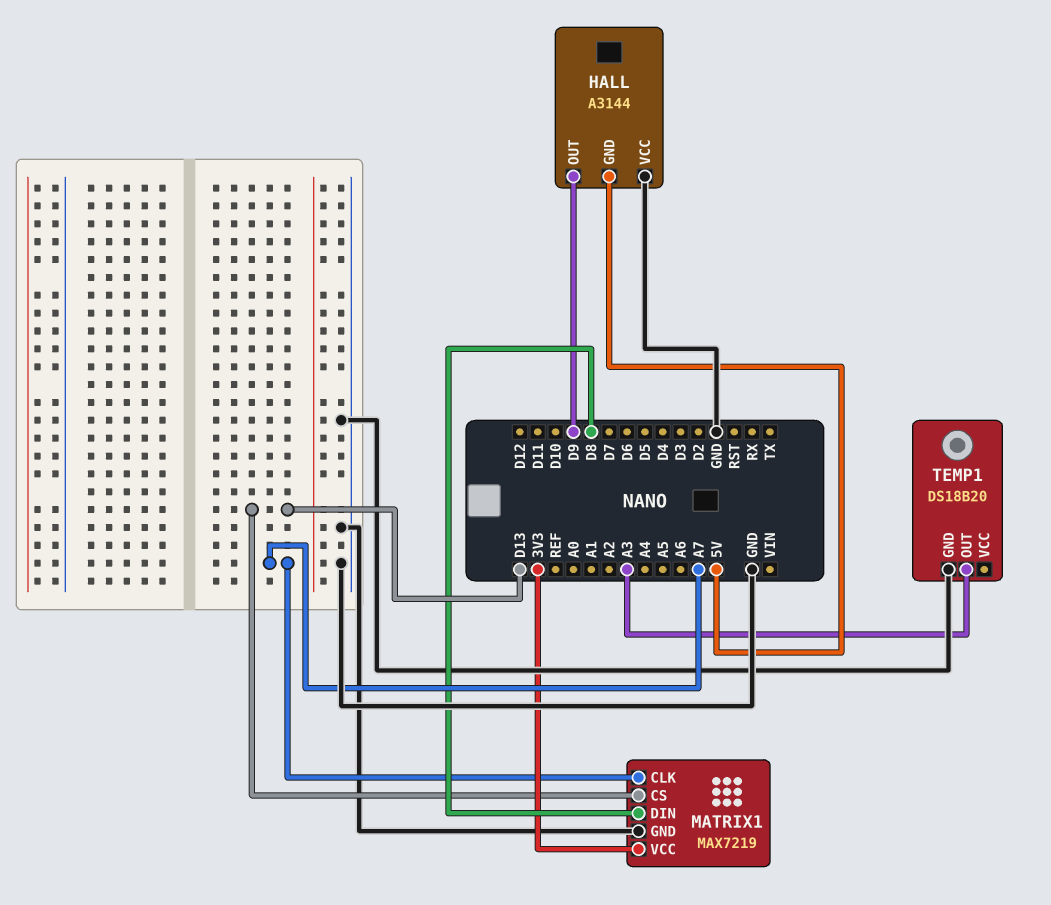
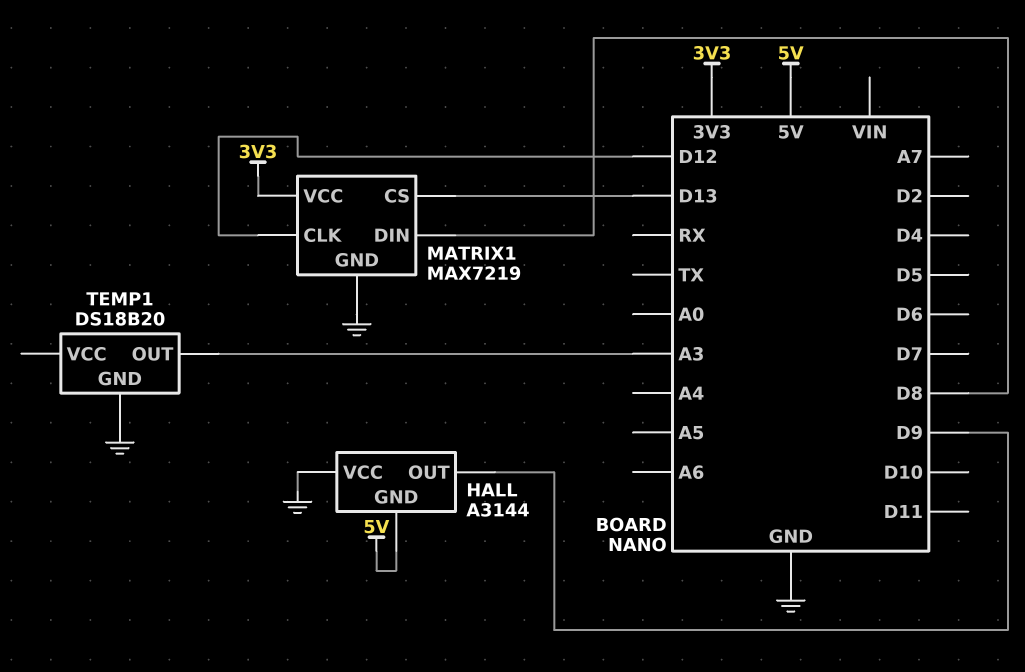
MATRIX1 pin CLK: A7 -> D12

